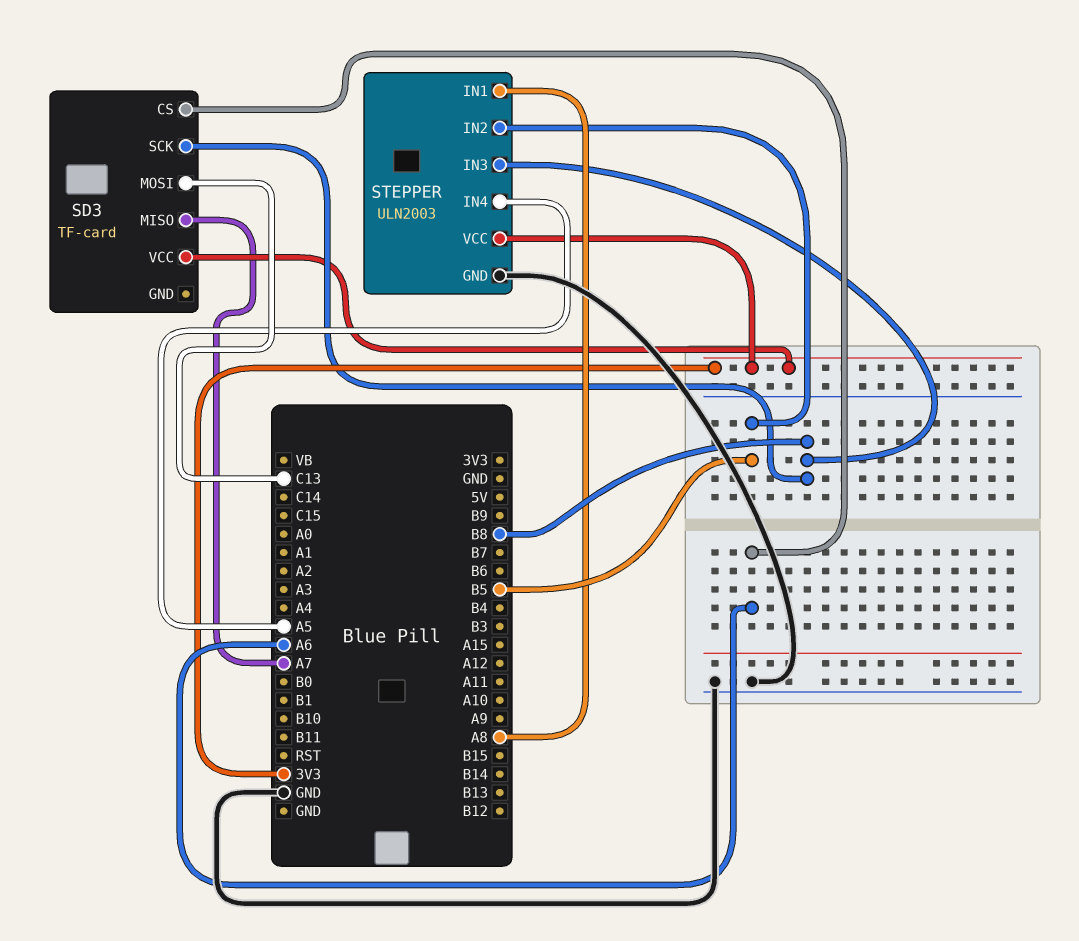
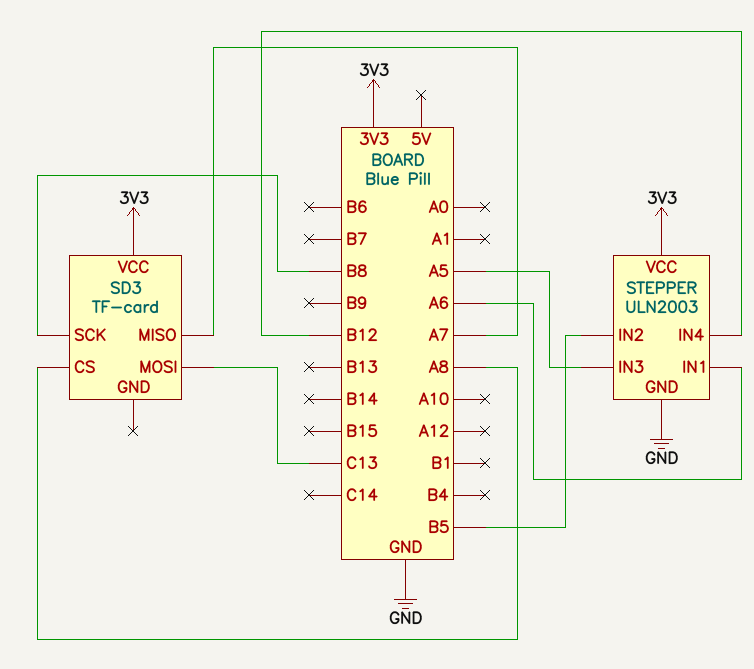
SD3 pin CS: A6 -> A8
STEPPER pin IN1: A8 -> A6
STEPPER pin IN3: B8 -> A5
STEPPER pin IN4: A5 -> B12

